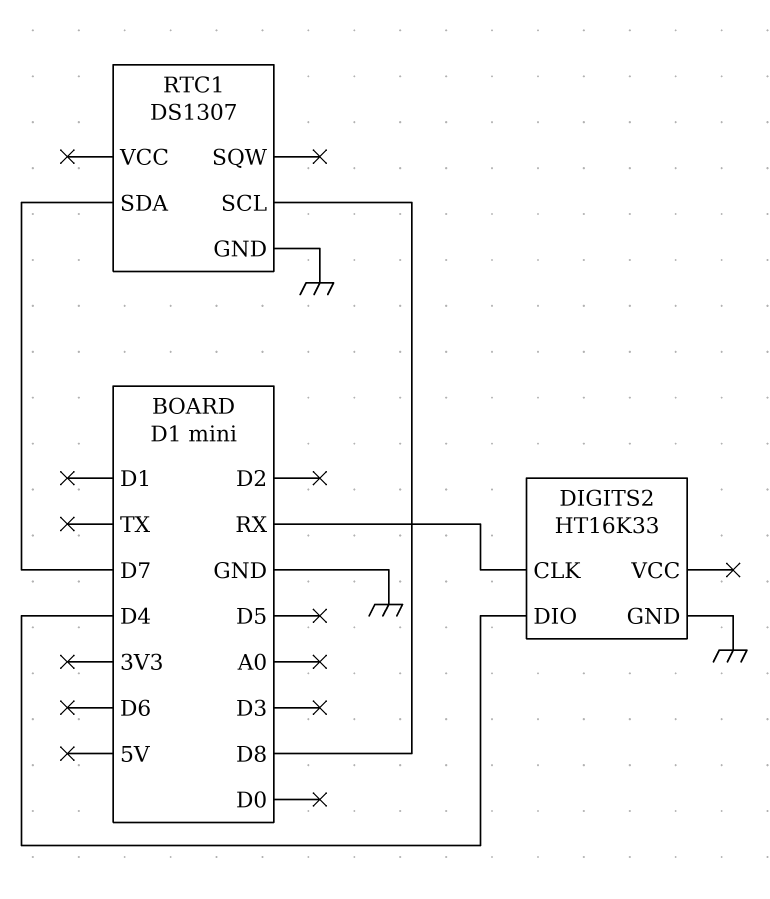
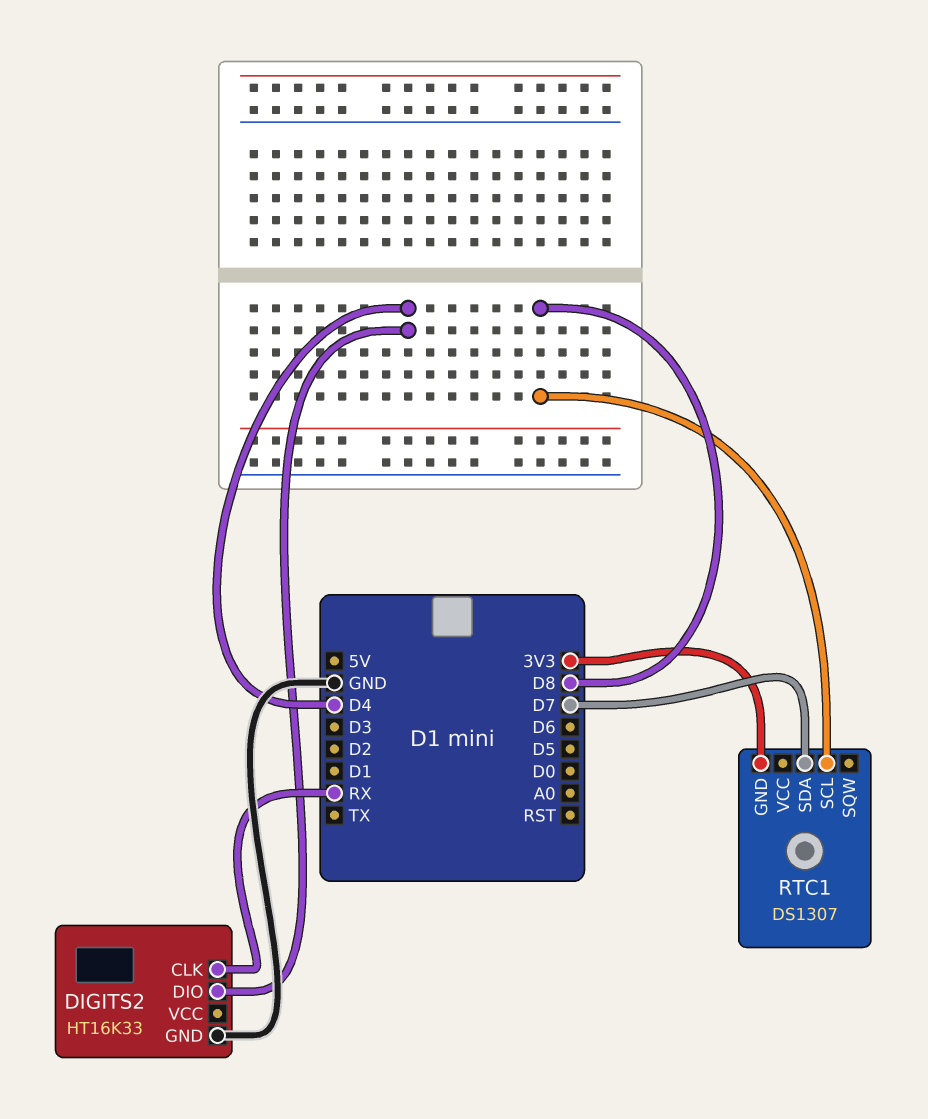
RTC1 pin GND: GND -> 3V3

